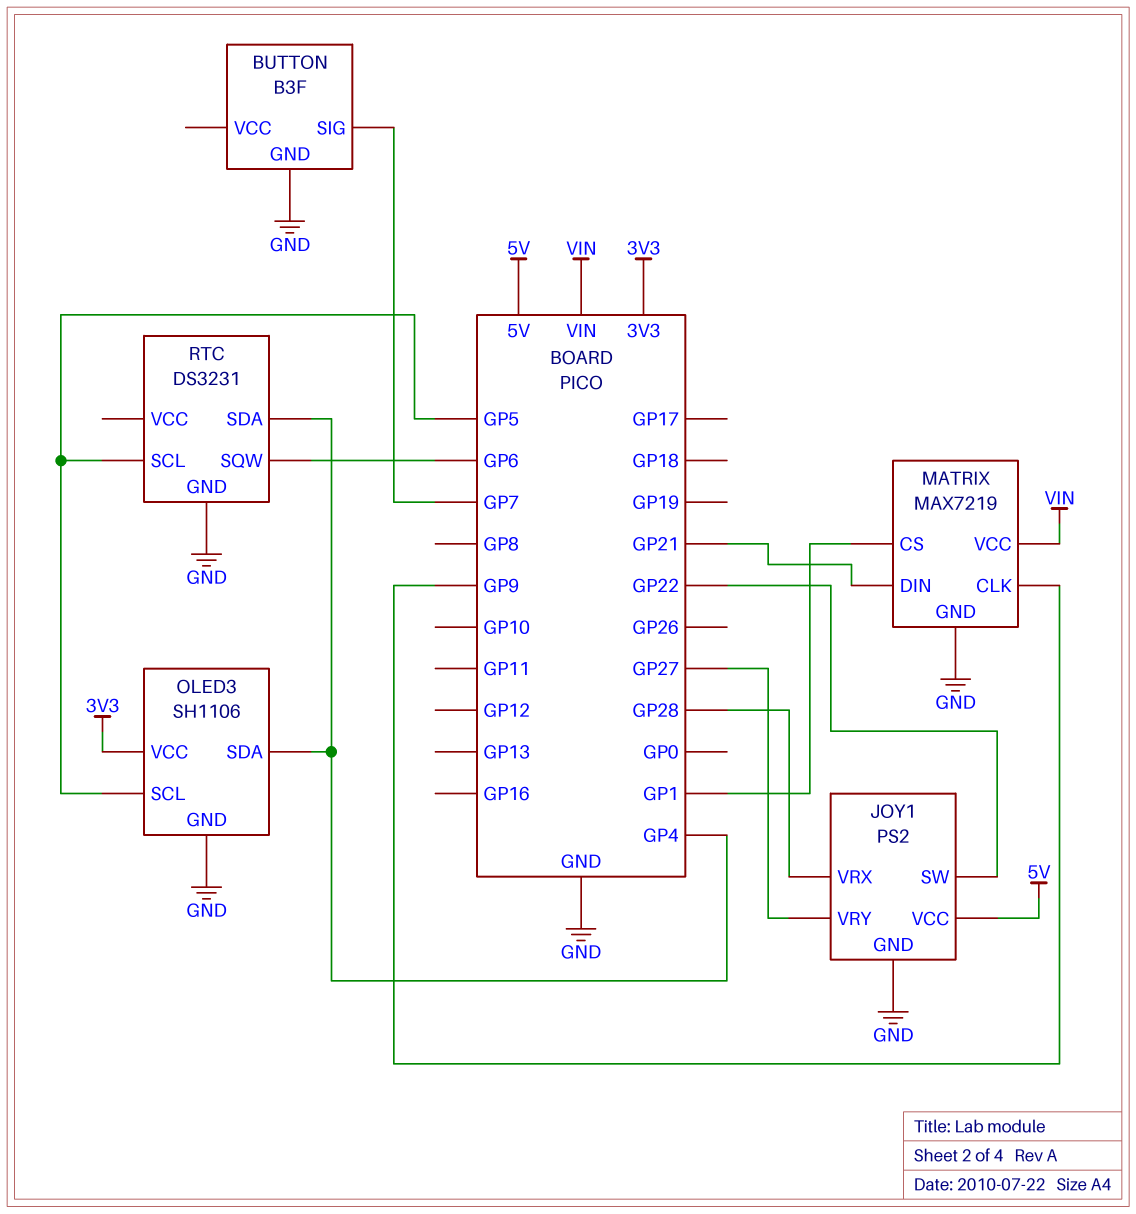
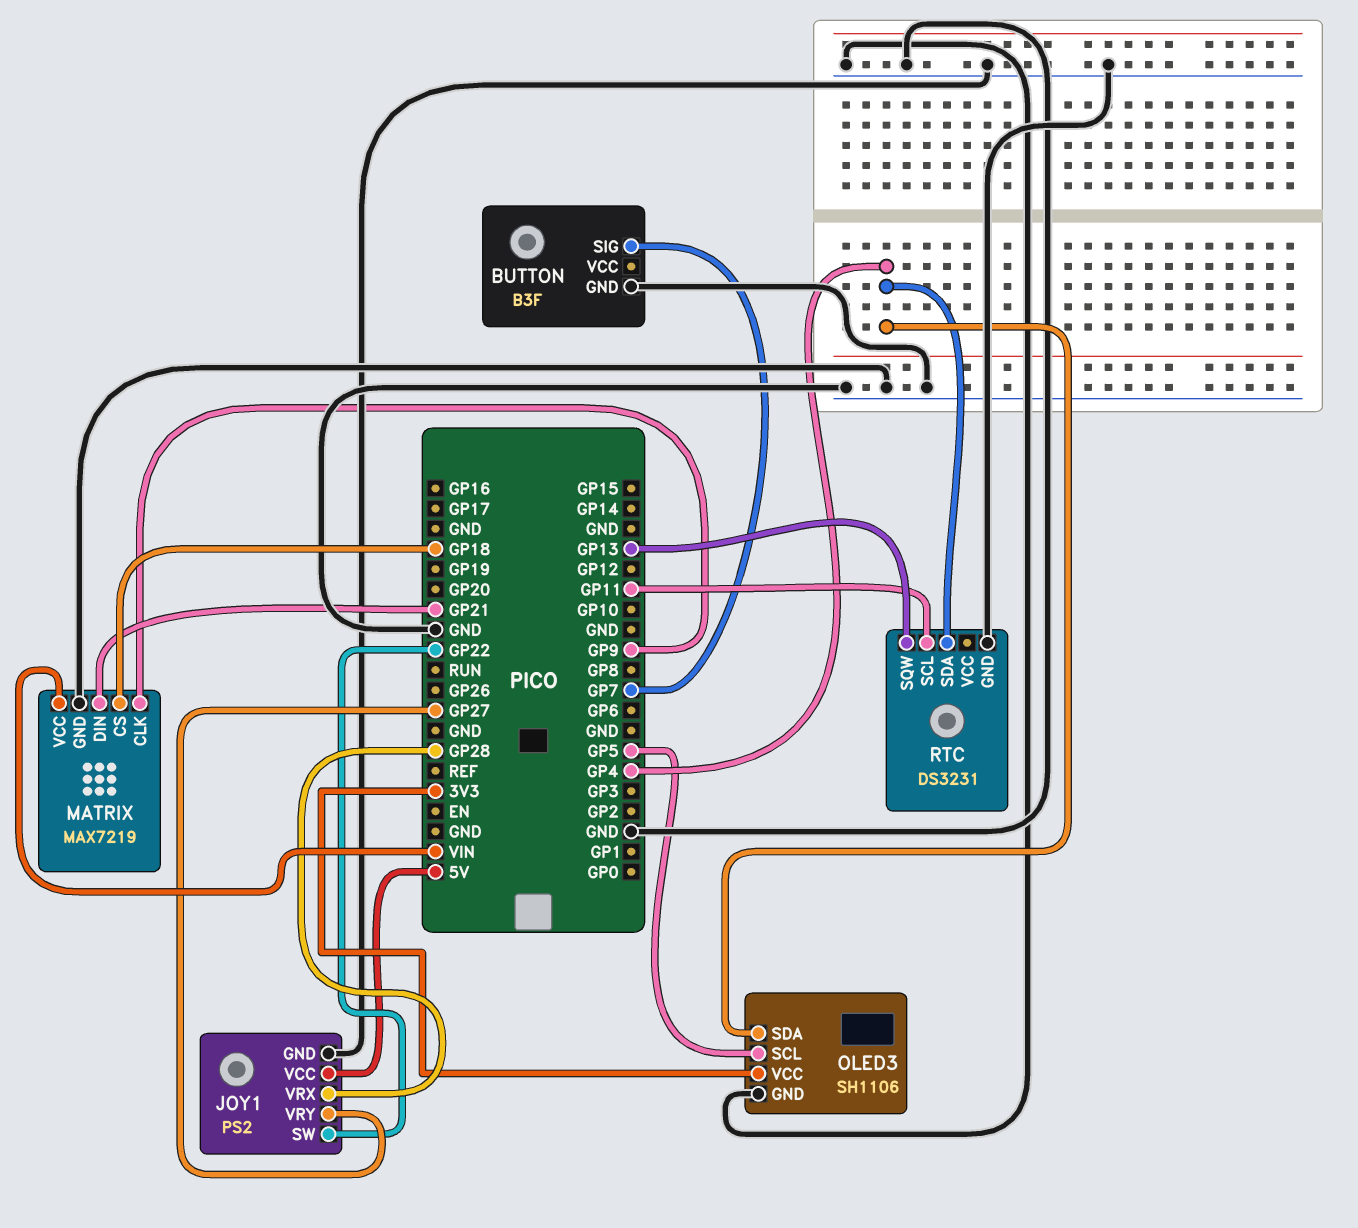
MATRIX pin CS: GP1 -> GP18
RTC pin SCL: GP5 -> GP11
RTC pin SQW: GP6 -> GP13

